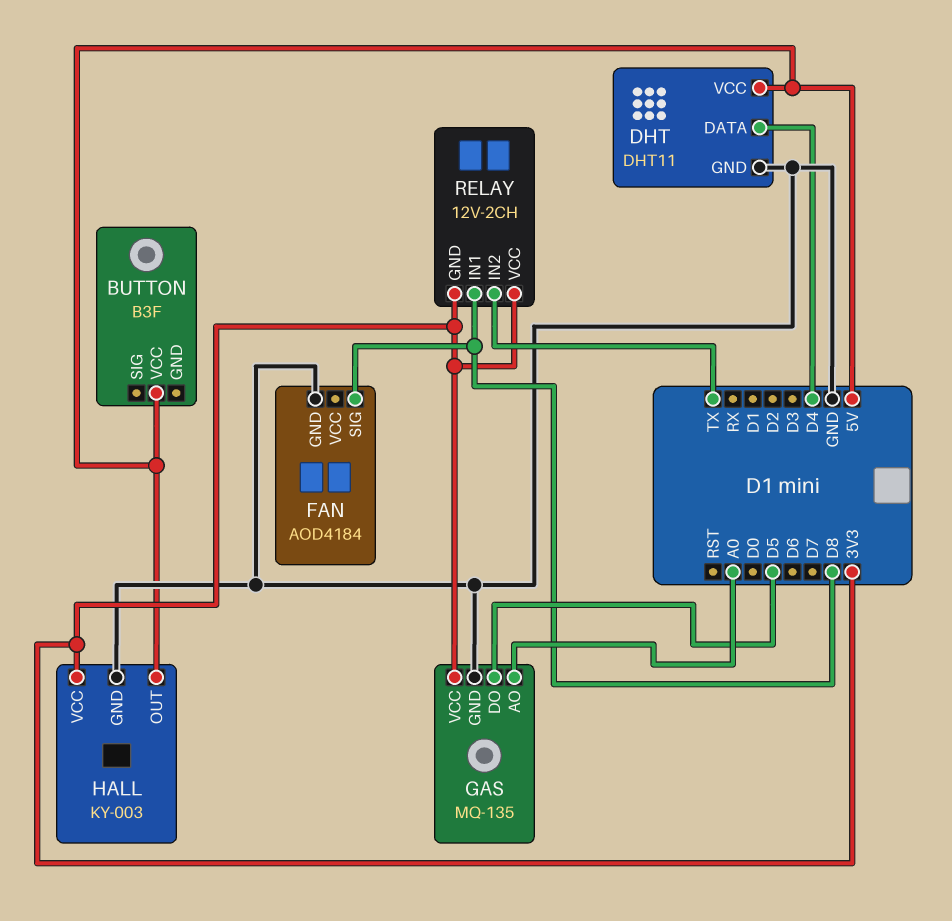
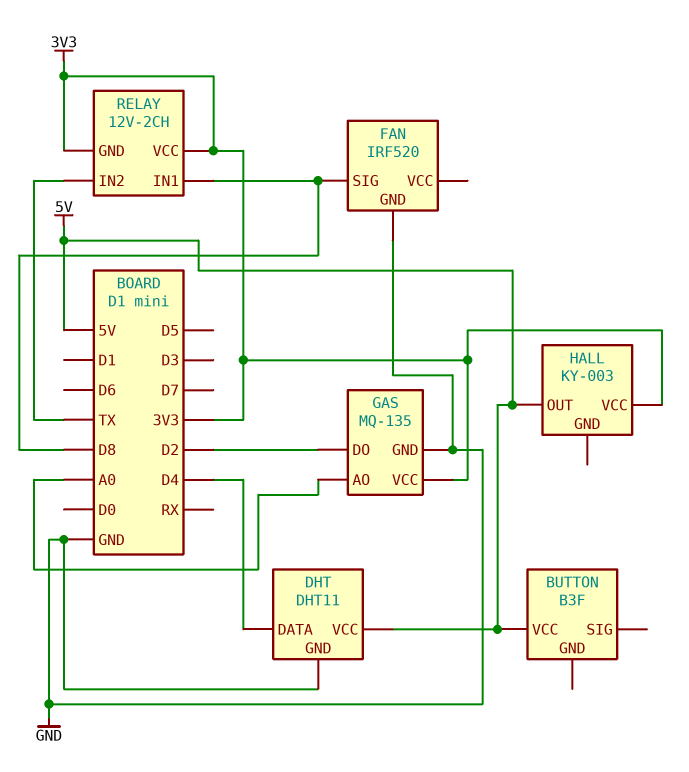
FAN: AOD4184 -> IRF520
GAS pin DO: D5 -> D2
HALL pin GND: GND -> none

